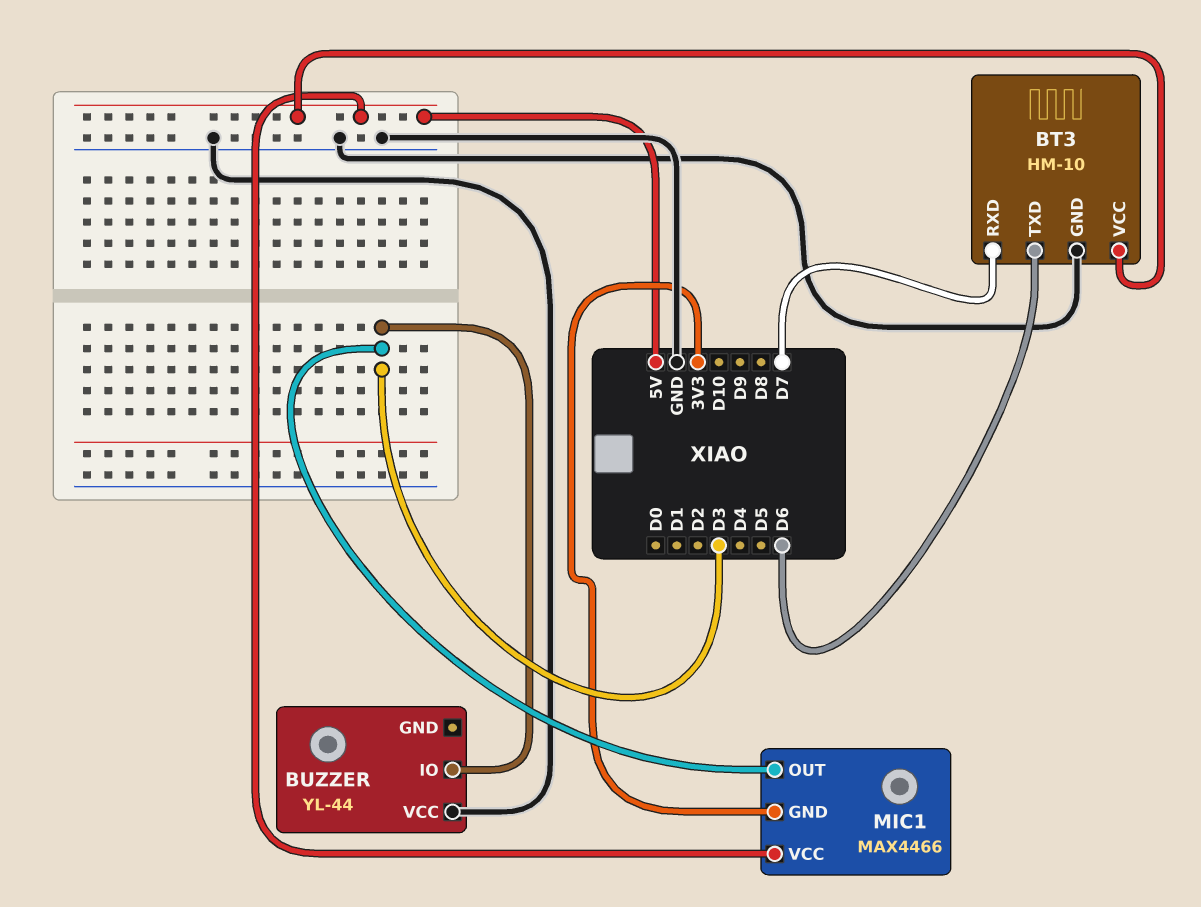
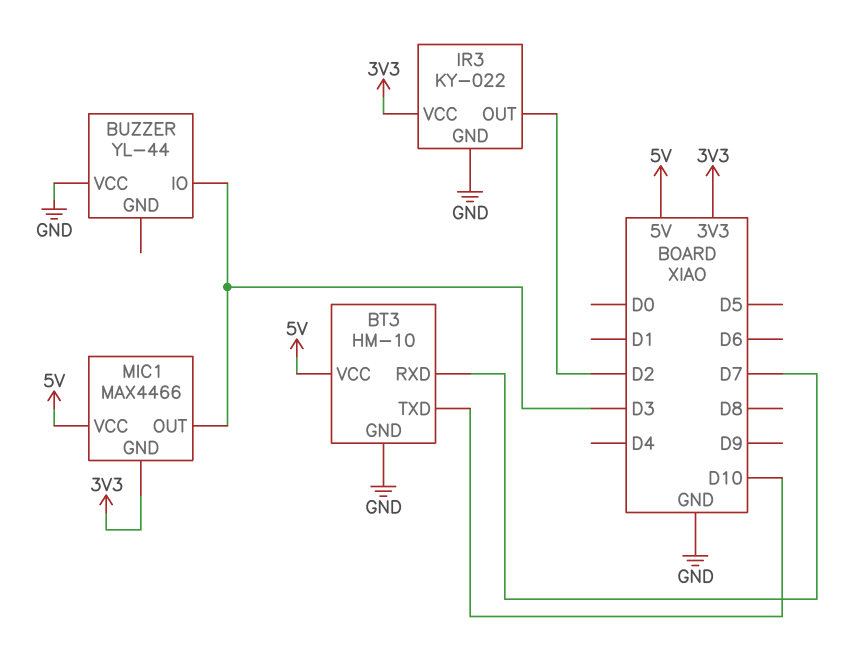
BT3 pin TXD: D6 -> D10
IR3: none -> KY-022
IR3 pin GND: none -> GND
IR3 pin OUT: none -> D2
IR3 pin VCC: none -> 3V3

